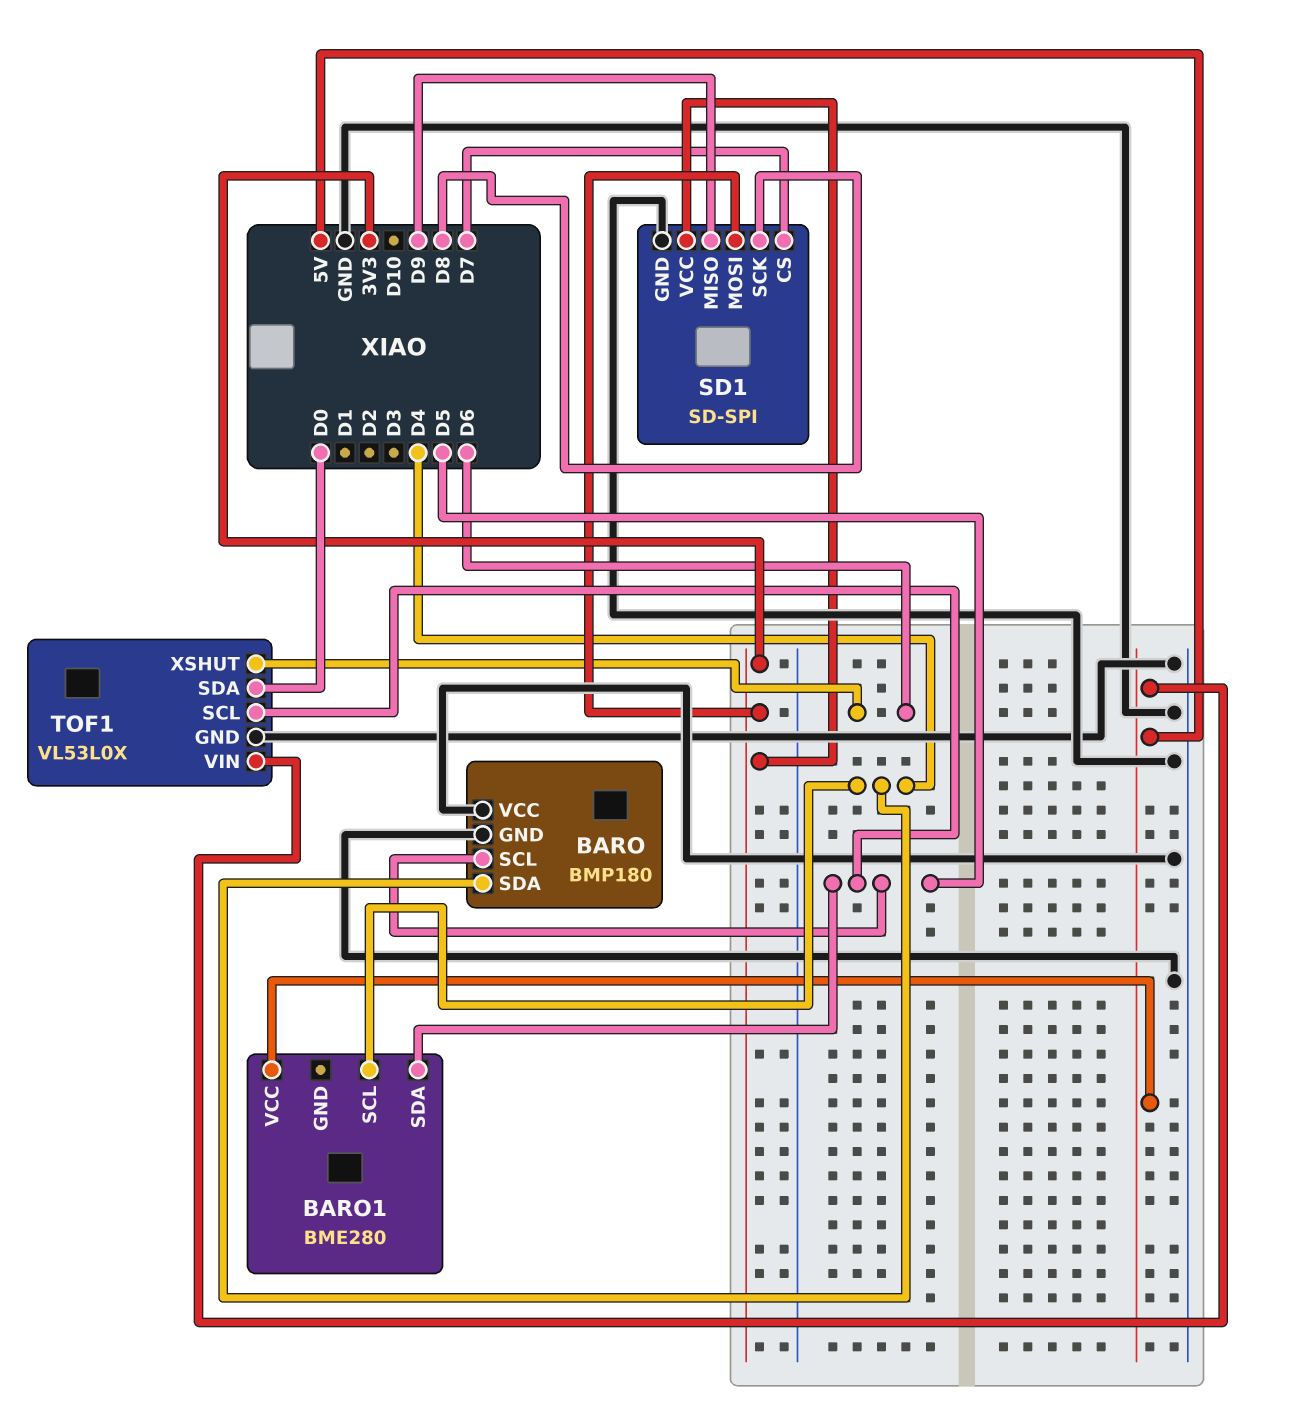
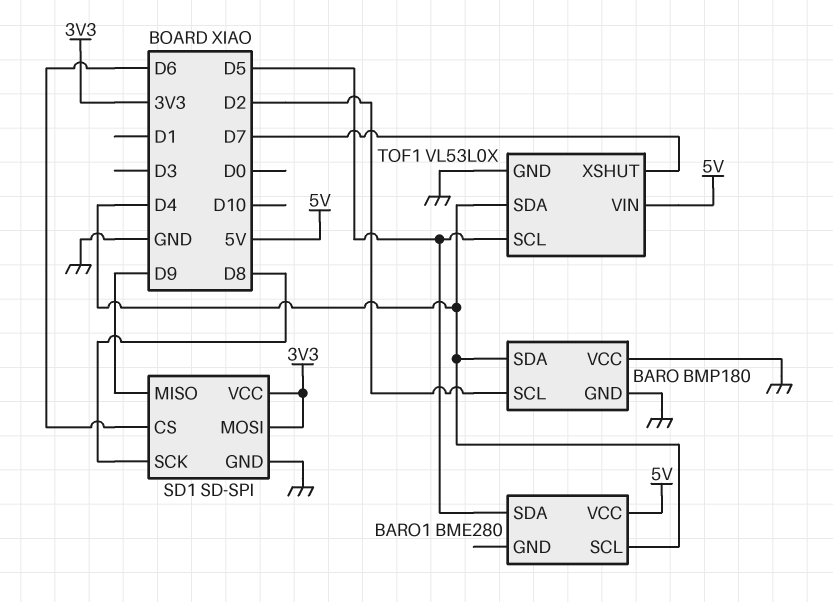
BARO pin SCL: D5 -> D2
SD1 pin CS: D7 -> D6
TOF1 pin SDA: D0 -> D4
TOF1 pin XSHUT: D6 -> D7

